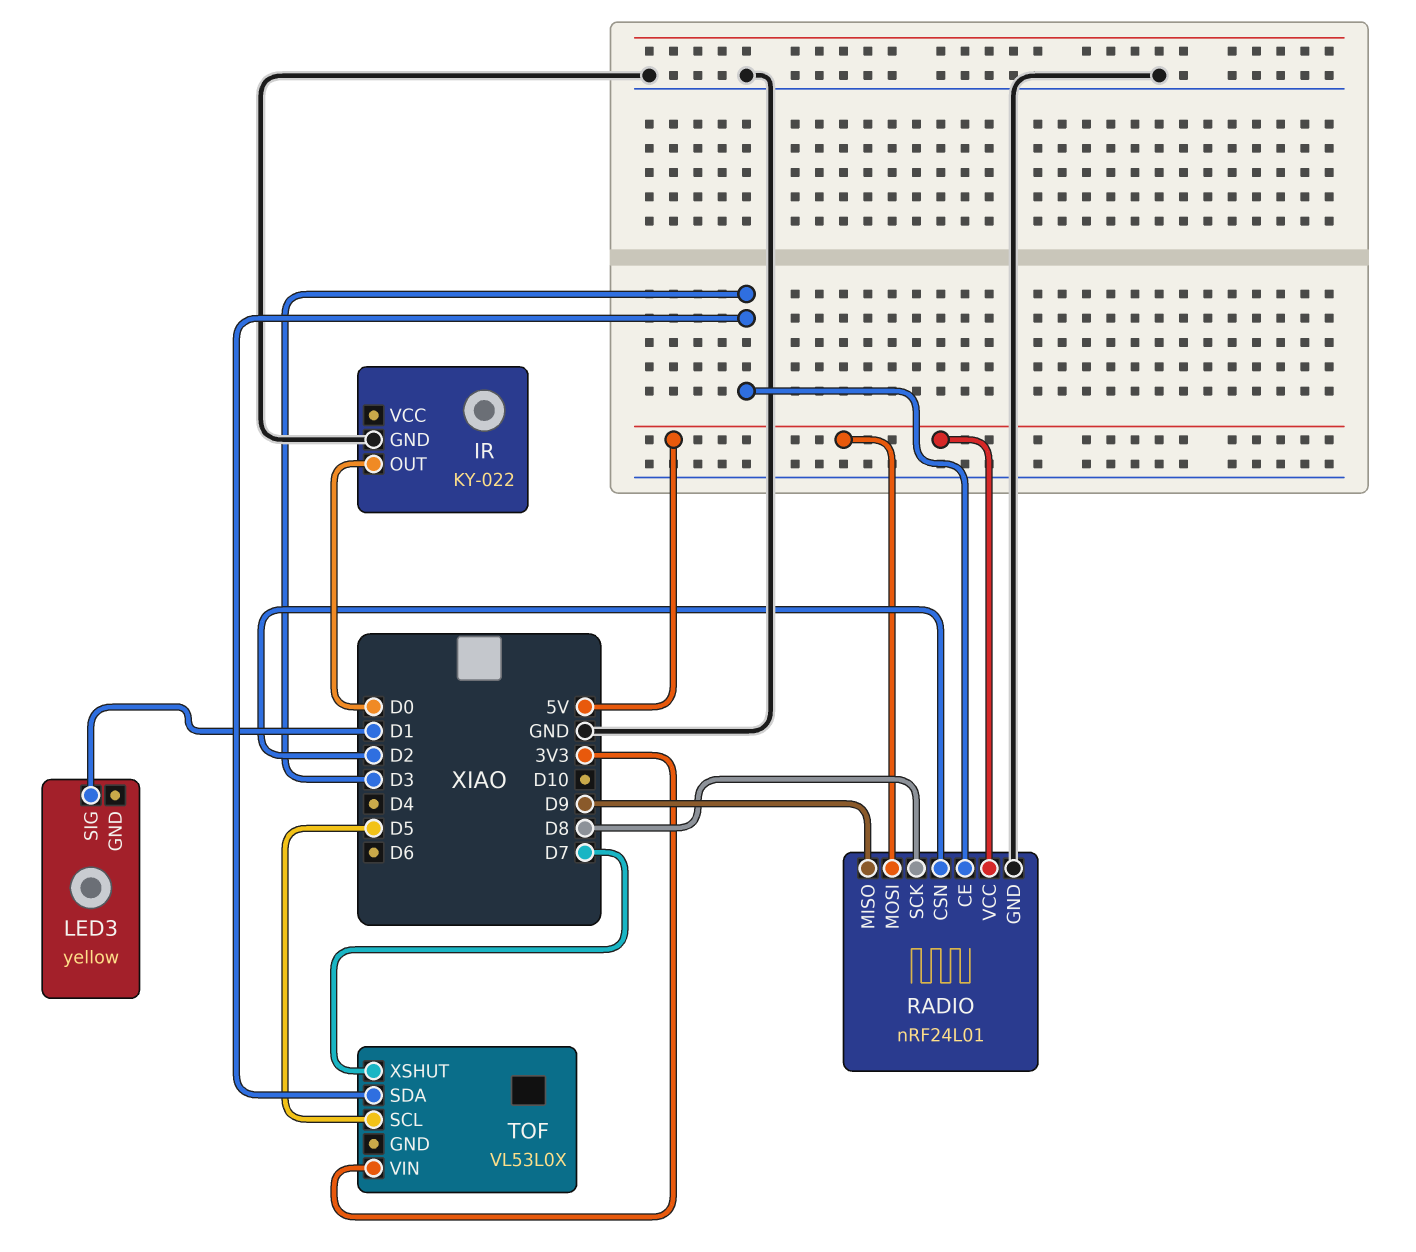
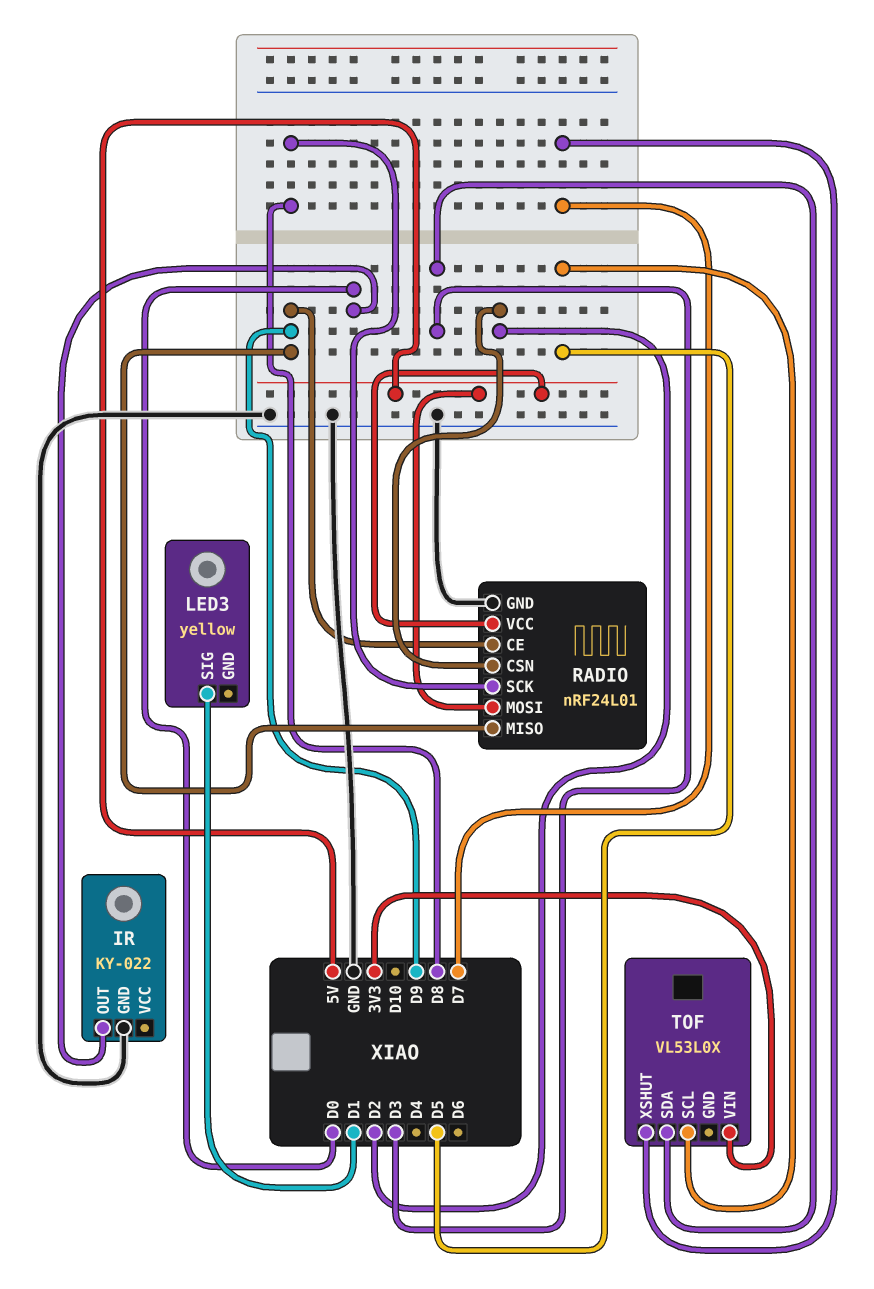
RADIO pin CE: D3 -> D9

